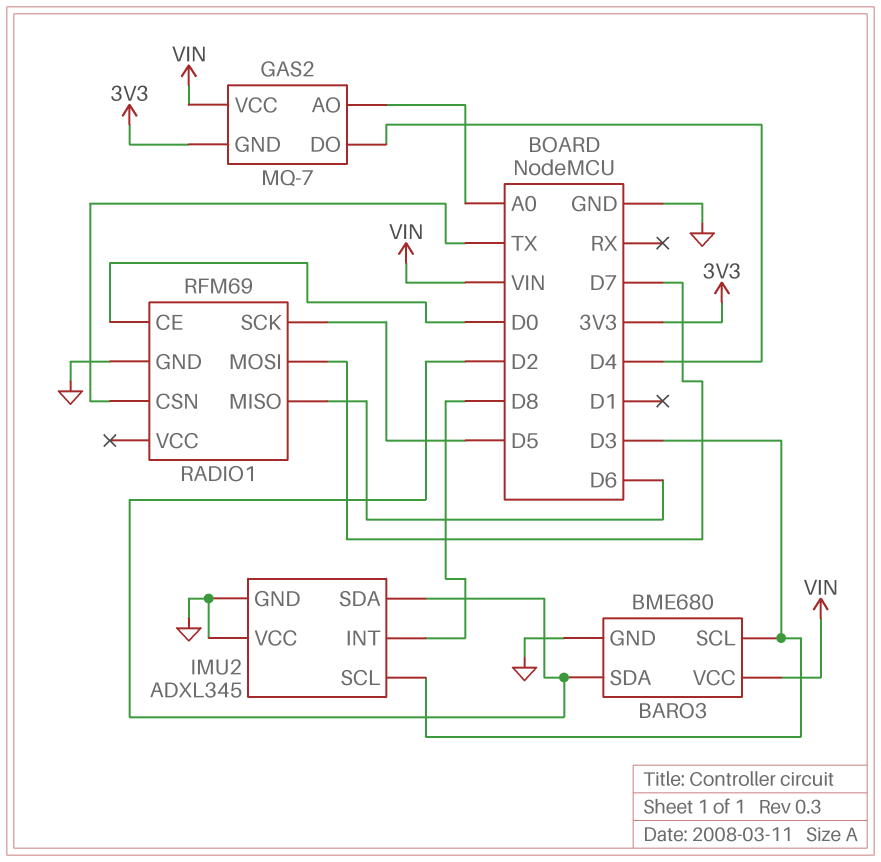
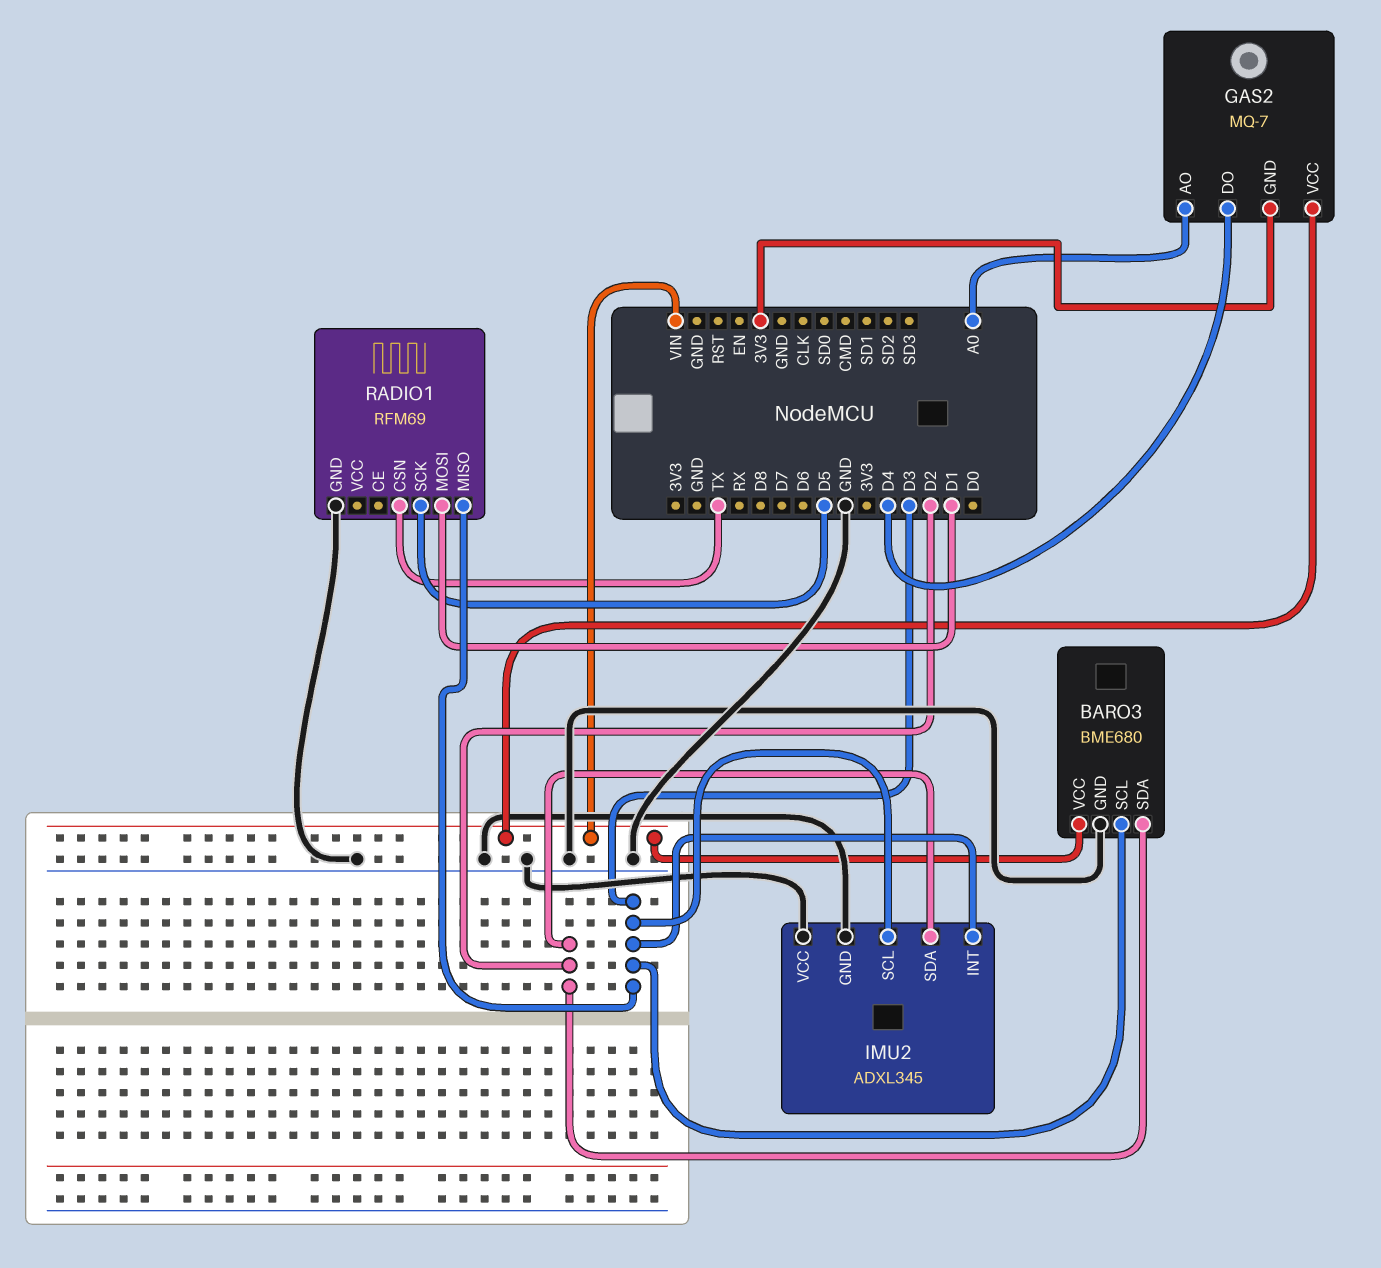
IMU2 pin INT: D8 -> D3
RADIO1 pin CE: D0 -> none
RADIO1 pin MISO: D6 -> D3
RADIO1 pin MOSI: D7 -> D1

